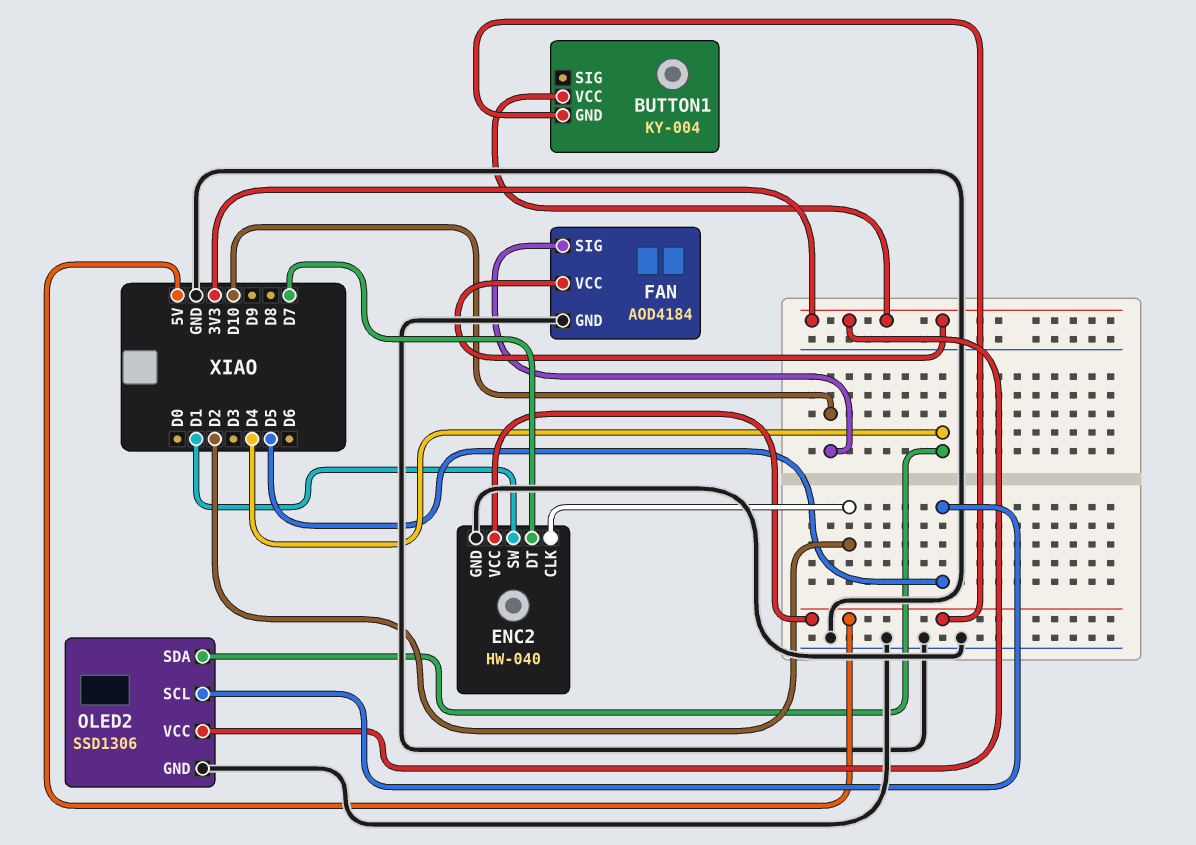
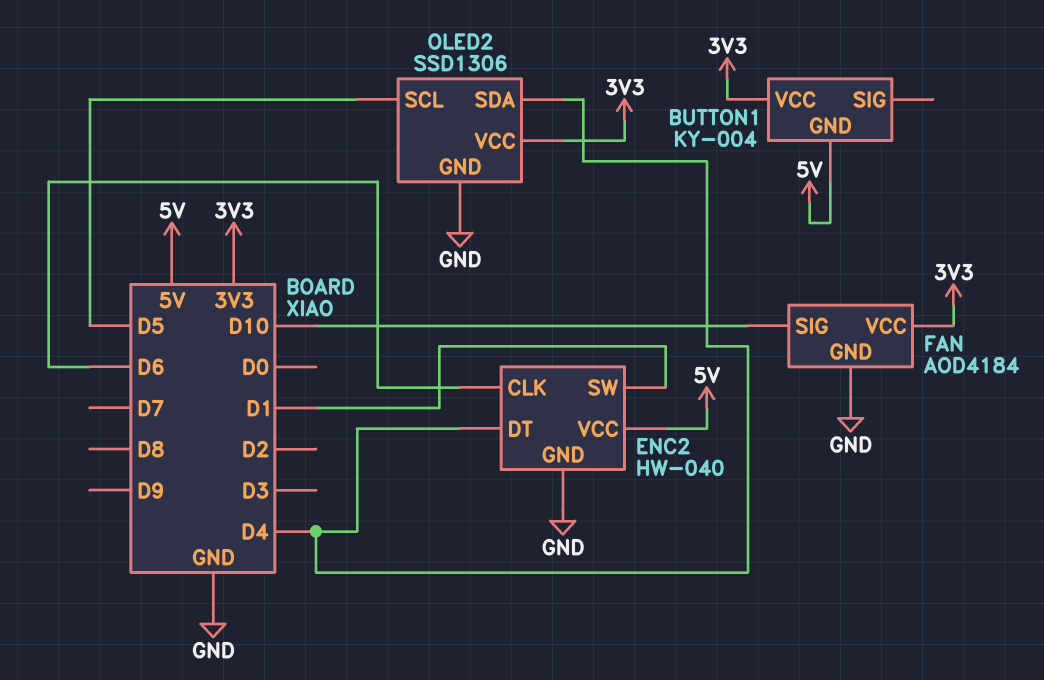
ENC2 pin CLK: D2 -> D6
ENC2 pin DT: D7 -> D4

